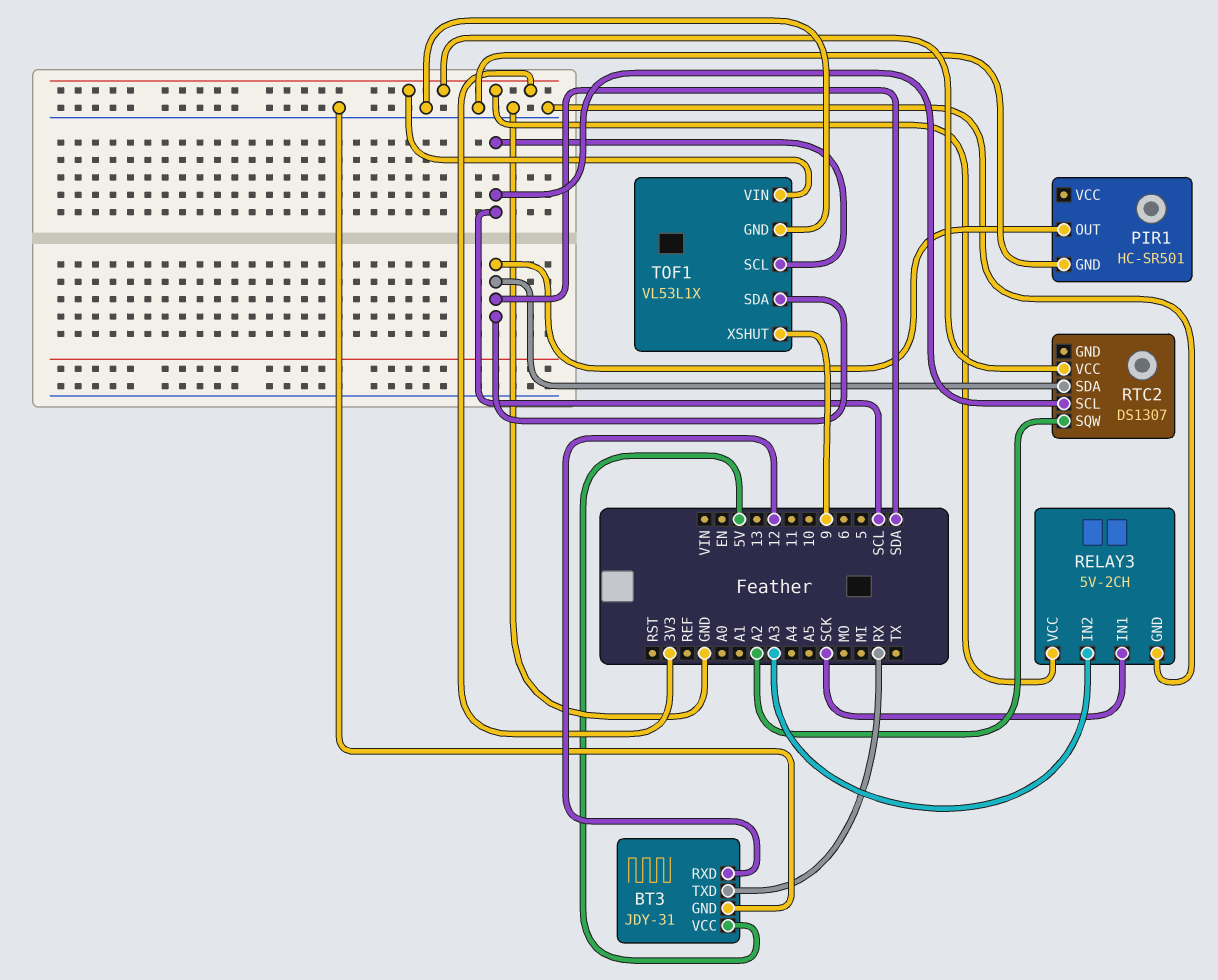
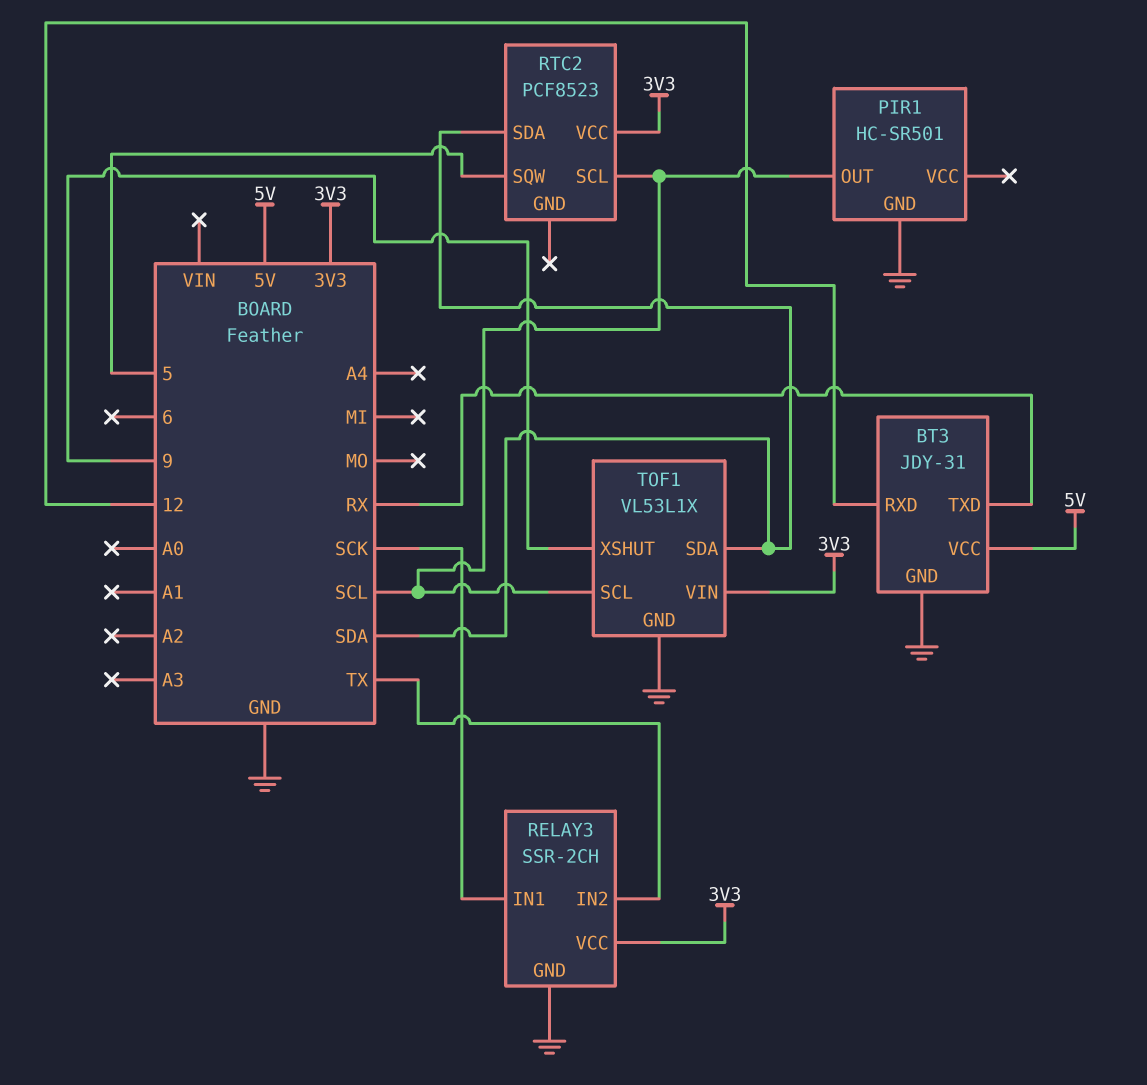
PIR1 pin OUT: SDA -> SCL
RELAY3: 5V-2CH -> SSR-2CH
RELAY3 pin IN2: A3 -> TX
RTC2: DS1307 -> PCF8523
RTC2 pin SQW: A2 -> 5

